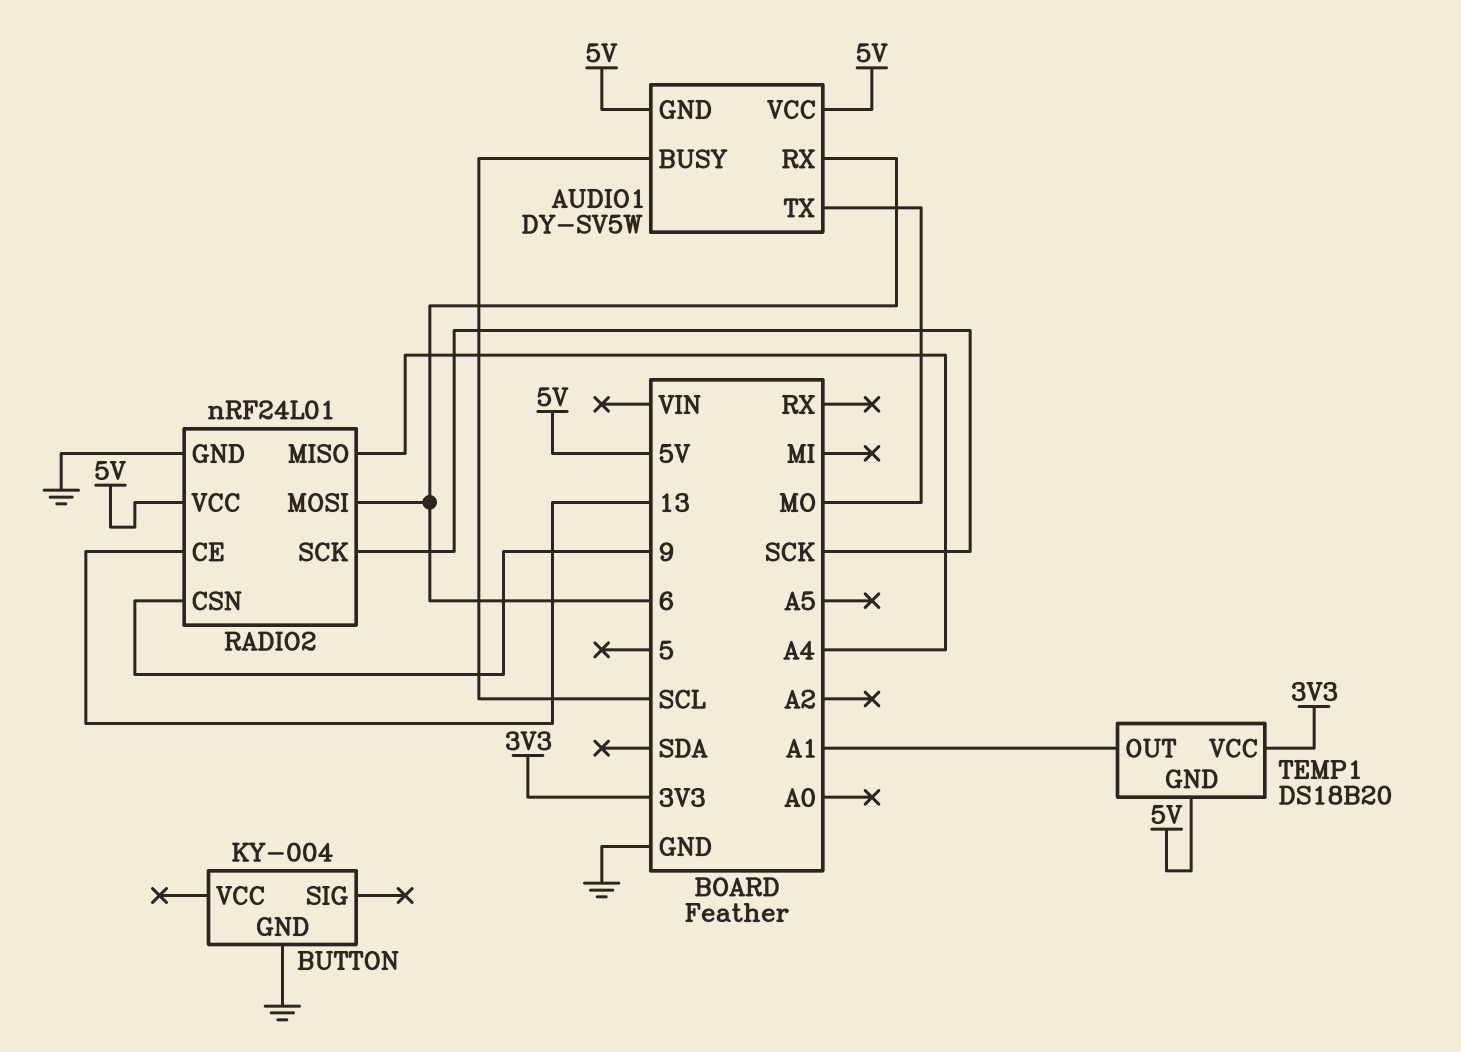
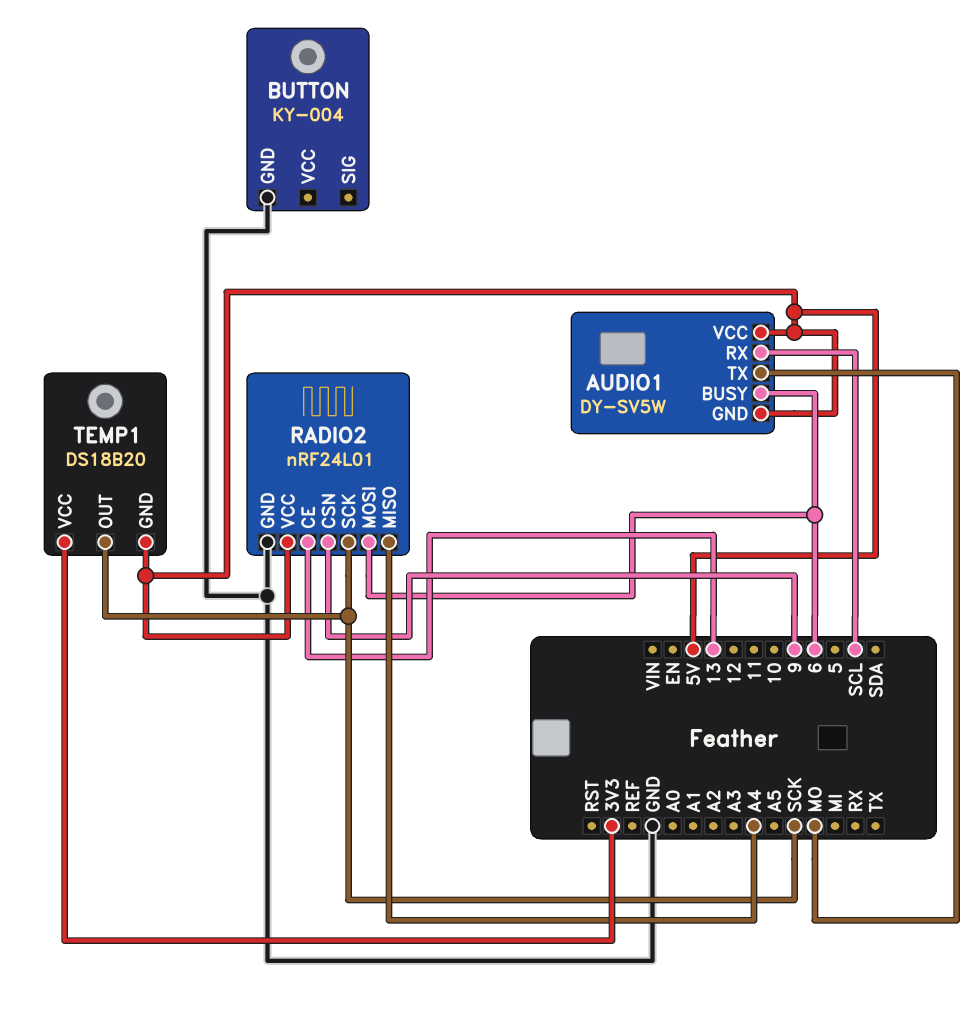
AUDIO1 pin BUSY: SCL -> 6
AUDIO1 pin RX: 6 -> SCL
TEMP1 pin OUT: A1 -> SCK

